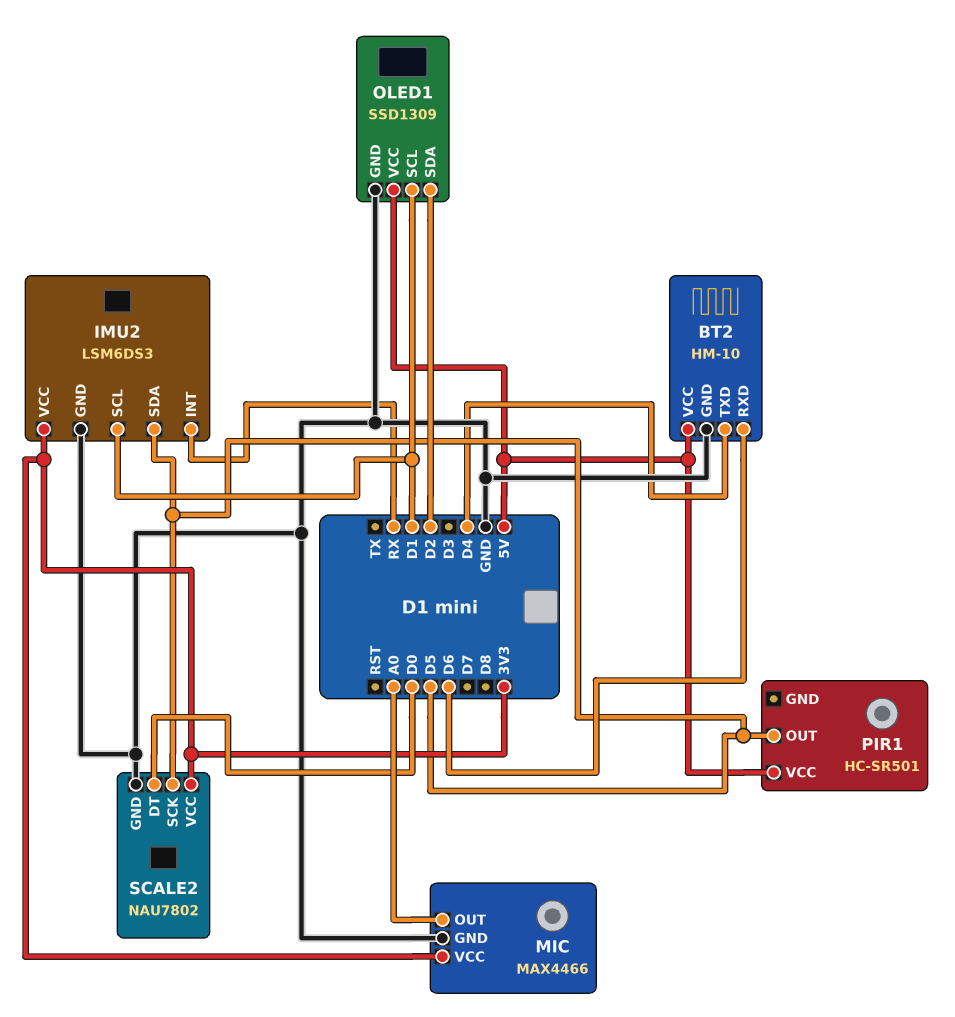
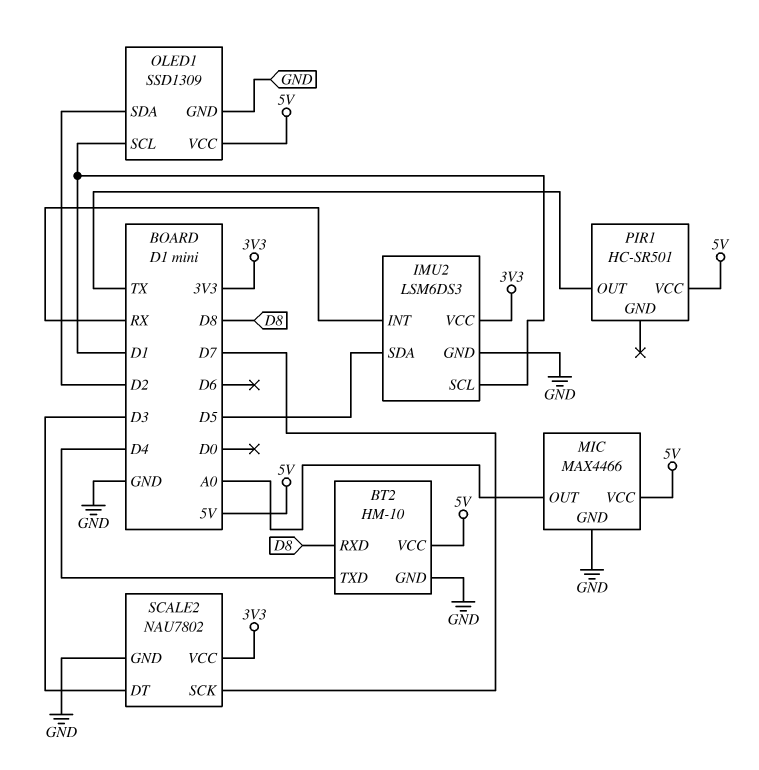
BT2 pin RXD: D6 -> D8
MIC pin VCC: 3V3 -> 5V
PIR1 pin OUT: D5 -> TX
SCALE2 pin DT: D0 -> D3
SCALE2 pin SCK: D5 -> D7

